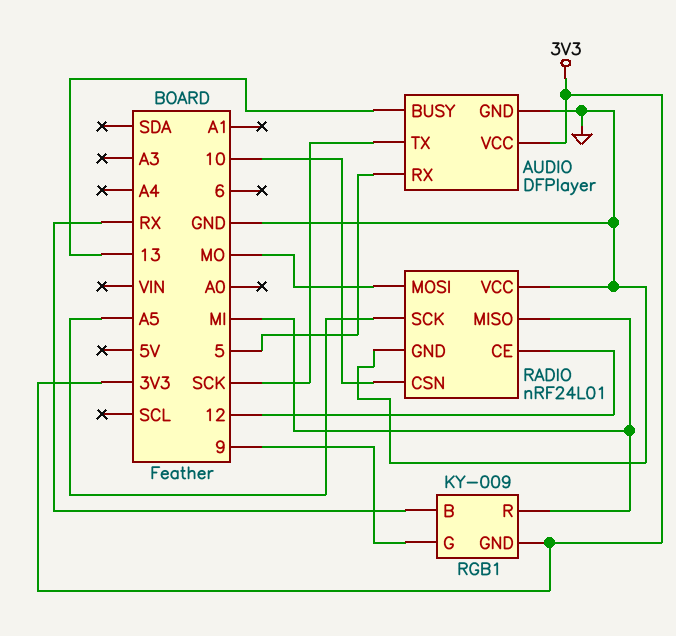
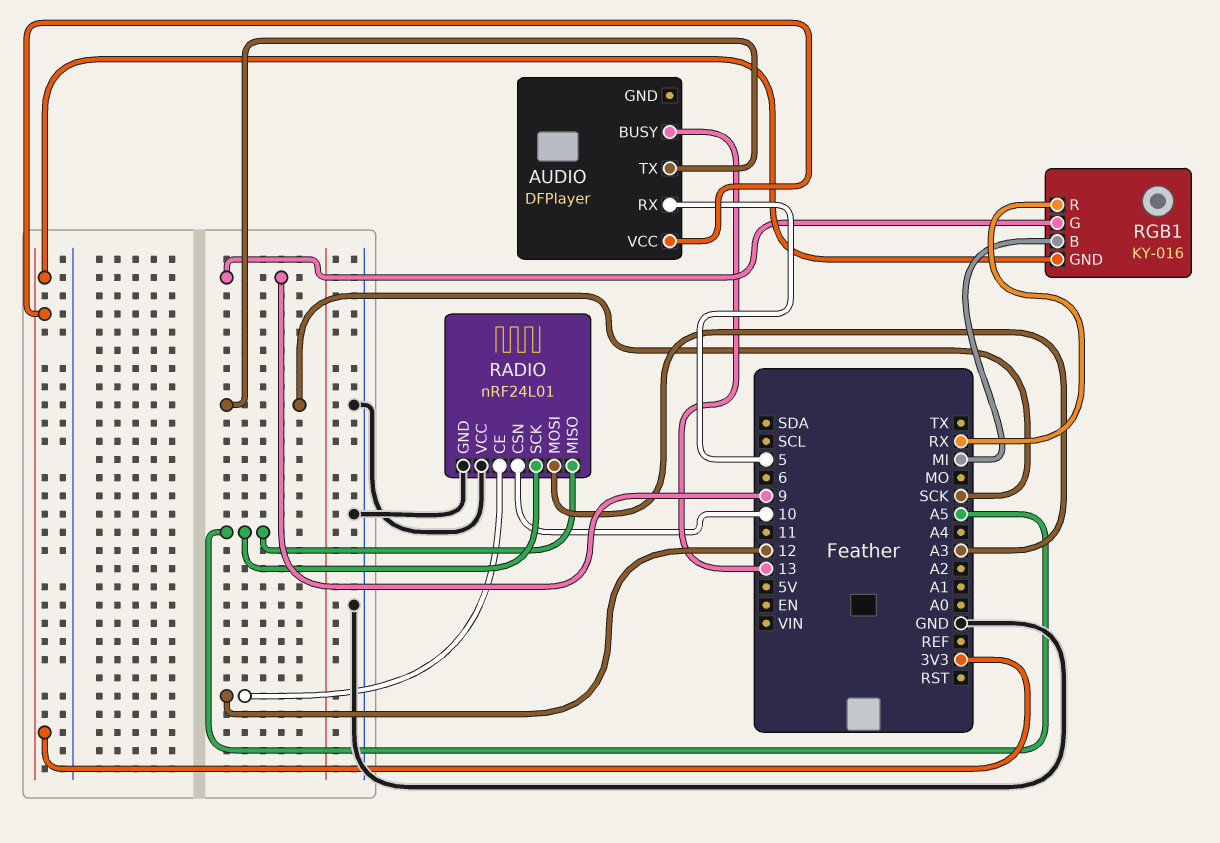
AUDIO pin GND: GND -> none
RADIO pin MISO: MI -> A5
RADIO pin MOSI: MO -> A3
RGB1: KY-009 -> KY-016
RGB1 pin B: RX -> MI
RGB1 pin R: MI -> RX

